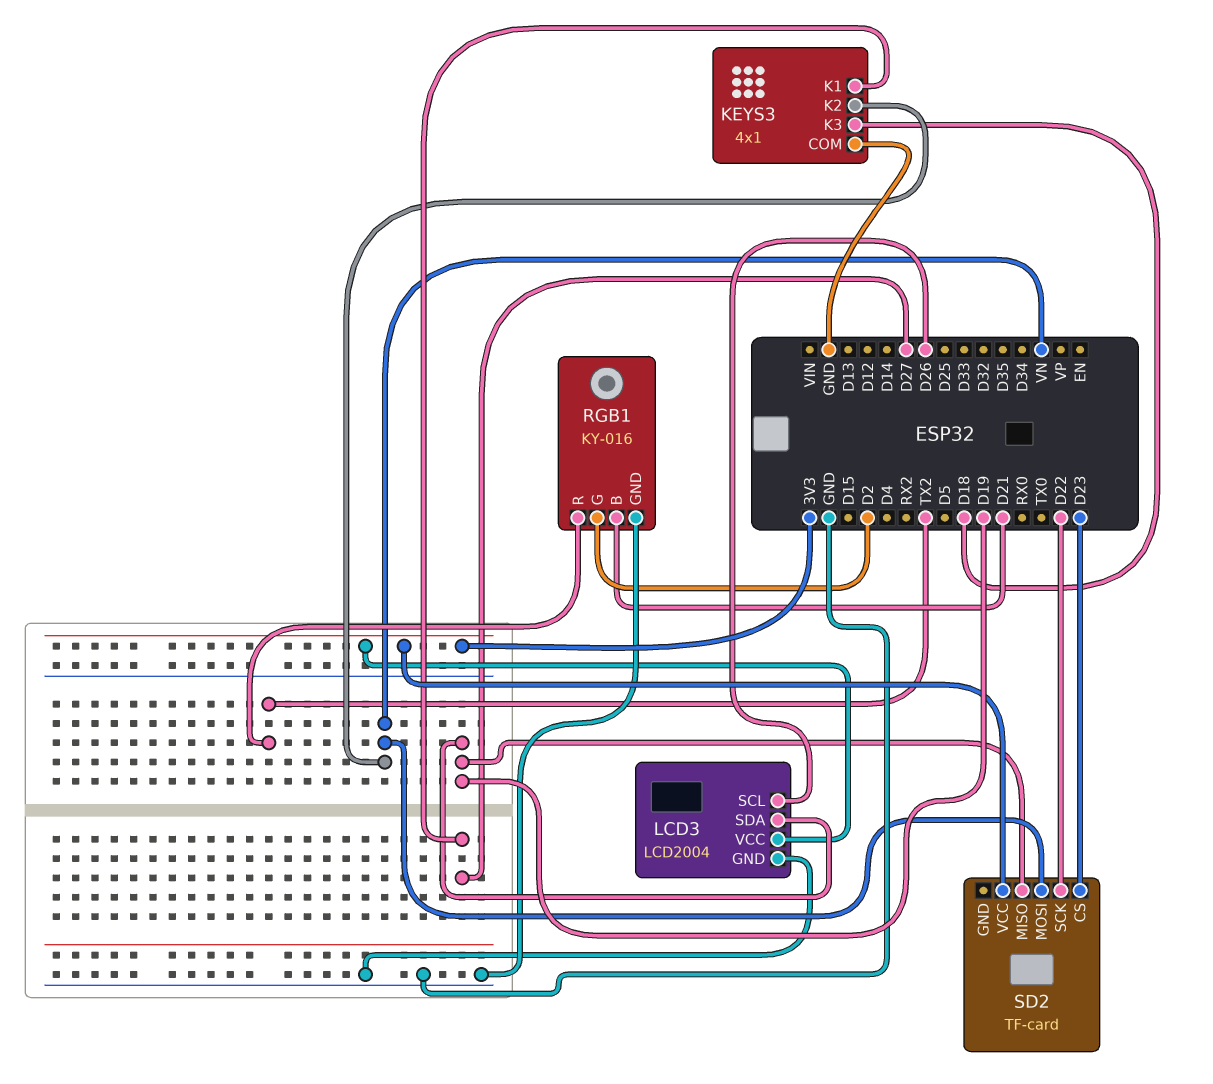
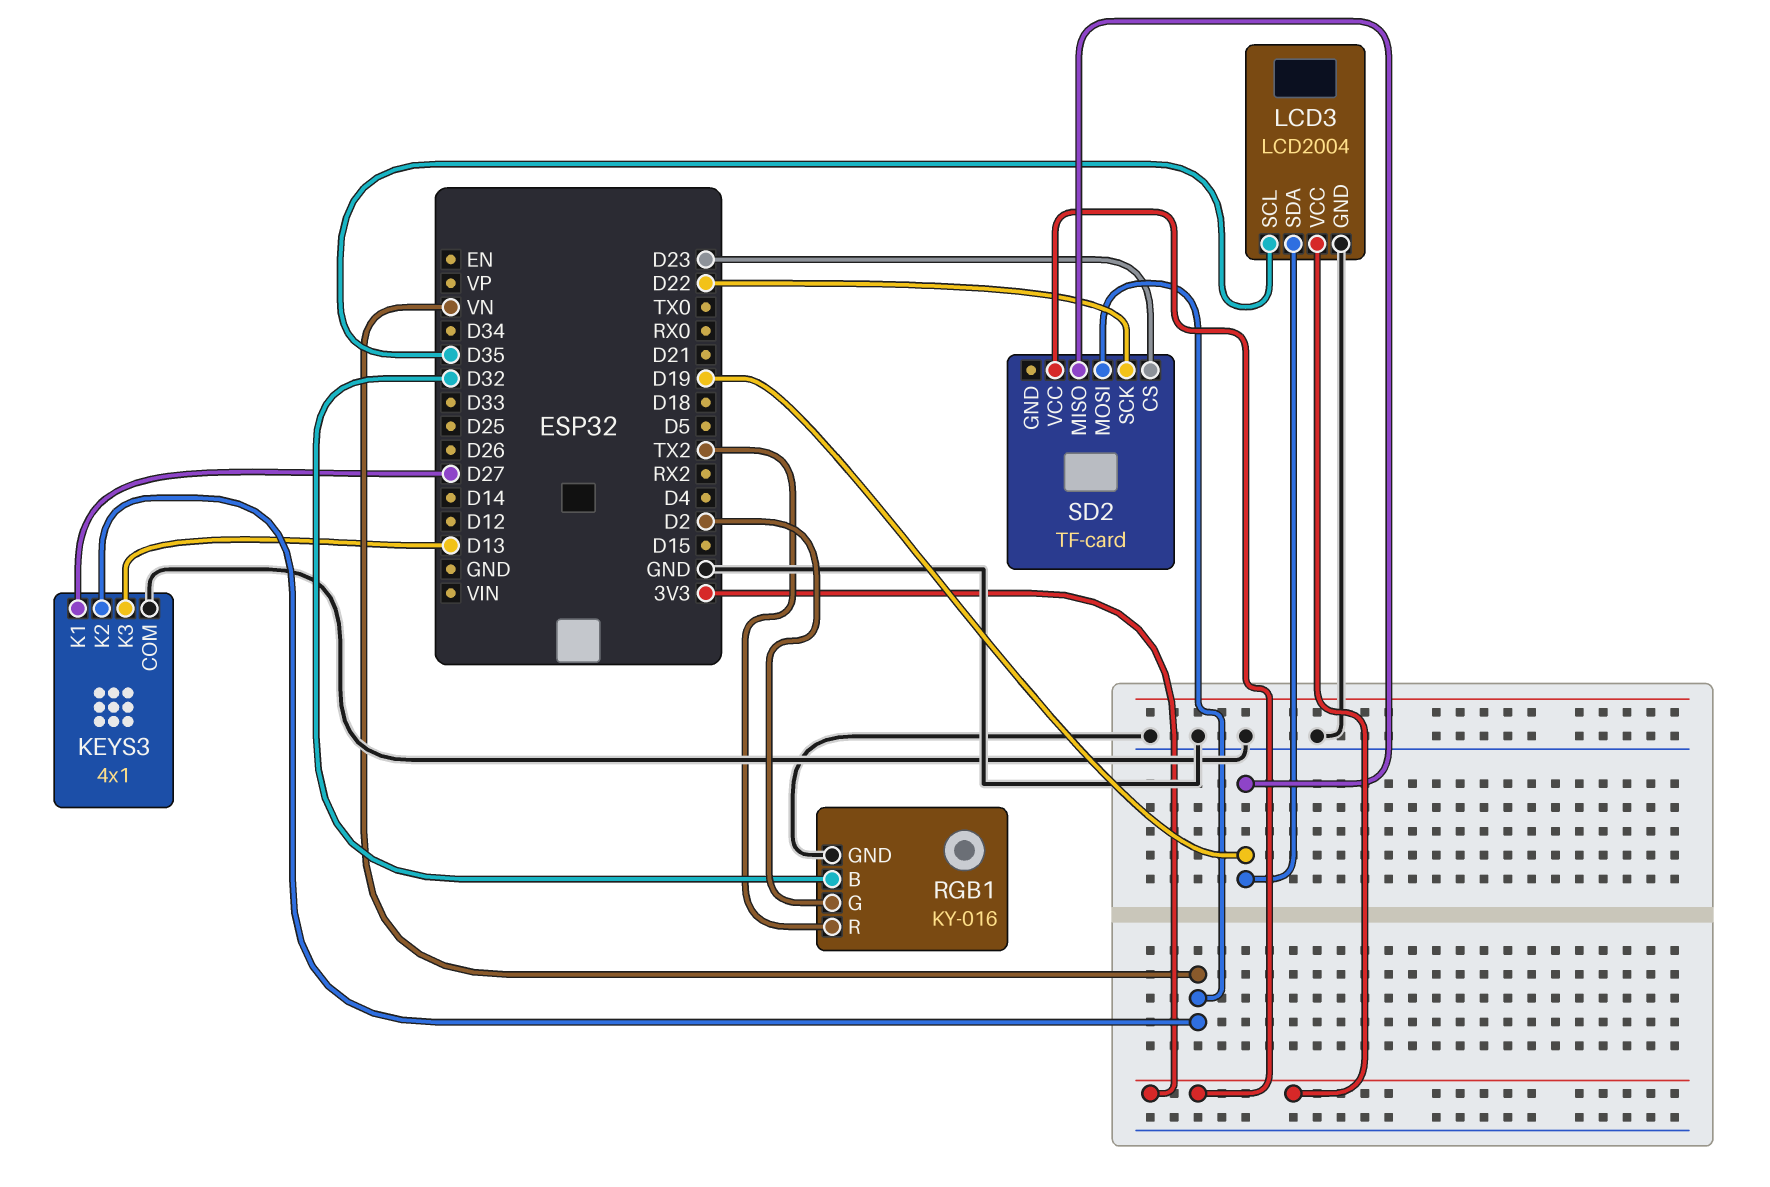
KEYS3 pin K3: D18 -> D13
LCD3 pin SCL: D26 -> D35
RGB1 pin B: D21 -> D32

